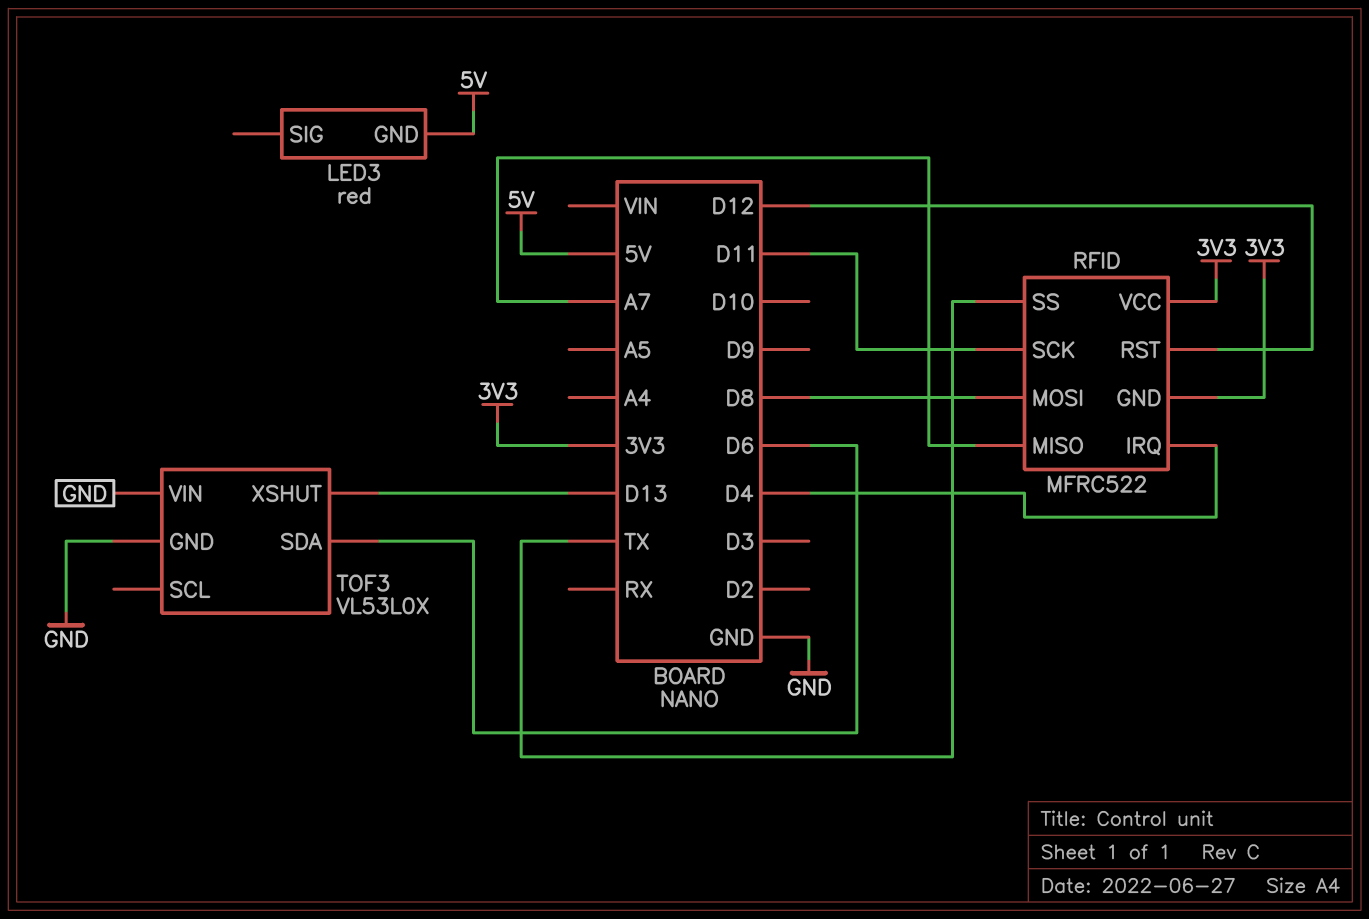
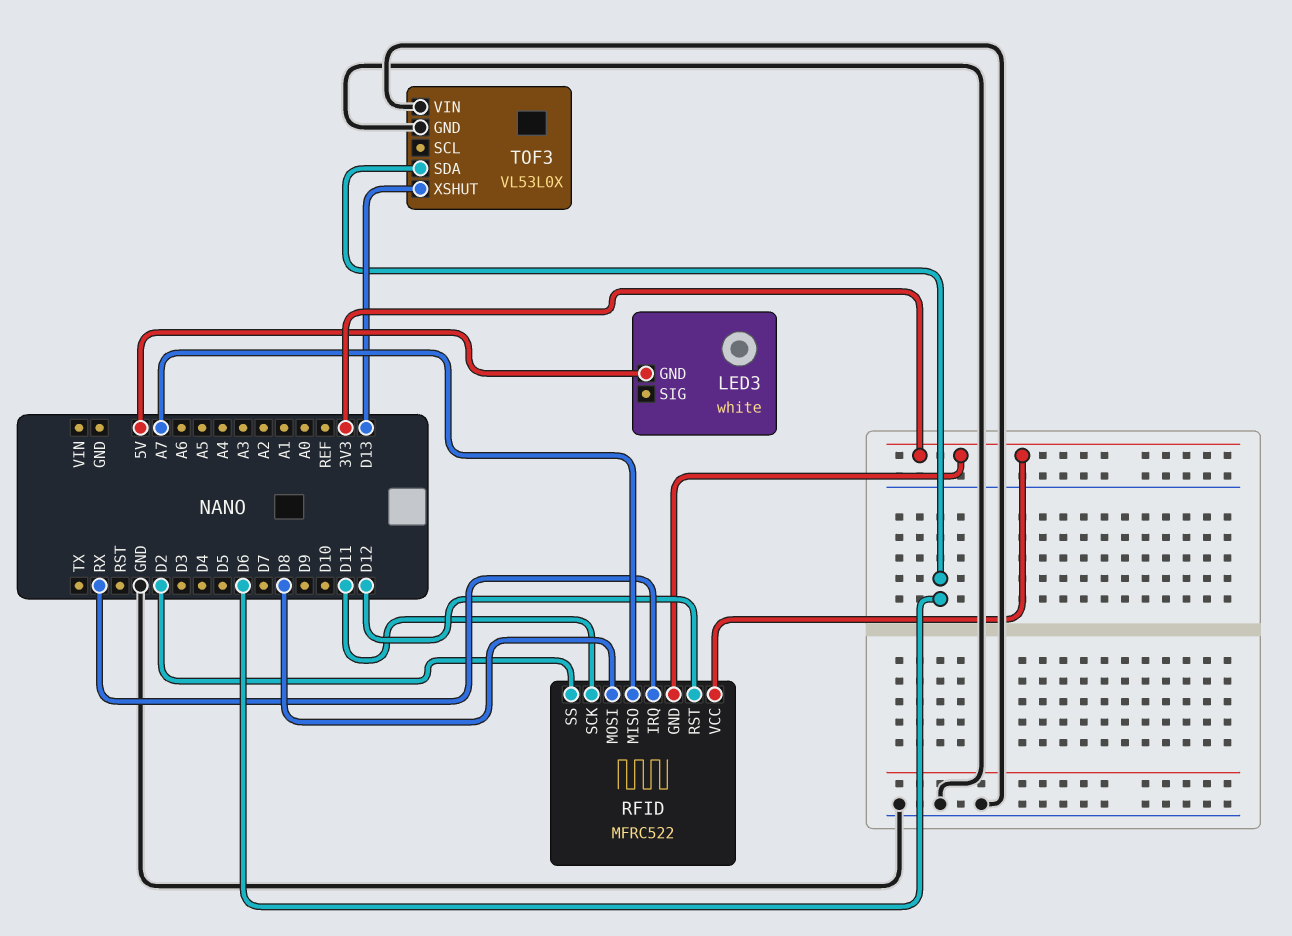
LED3: red -> white
RFID pin IRQ: D4 -> RX
RFID pin SS: TX -> D2

